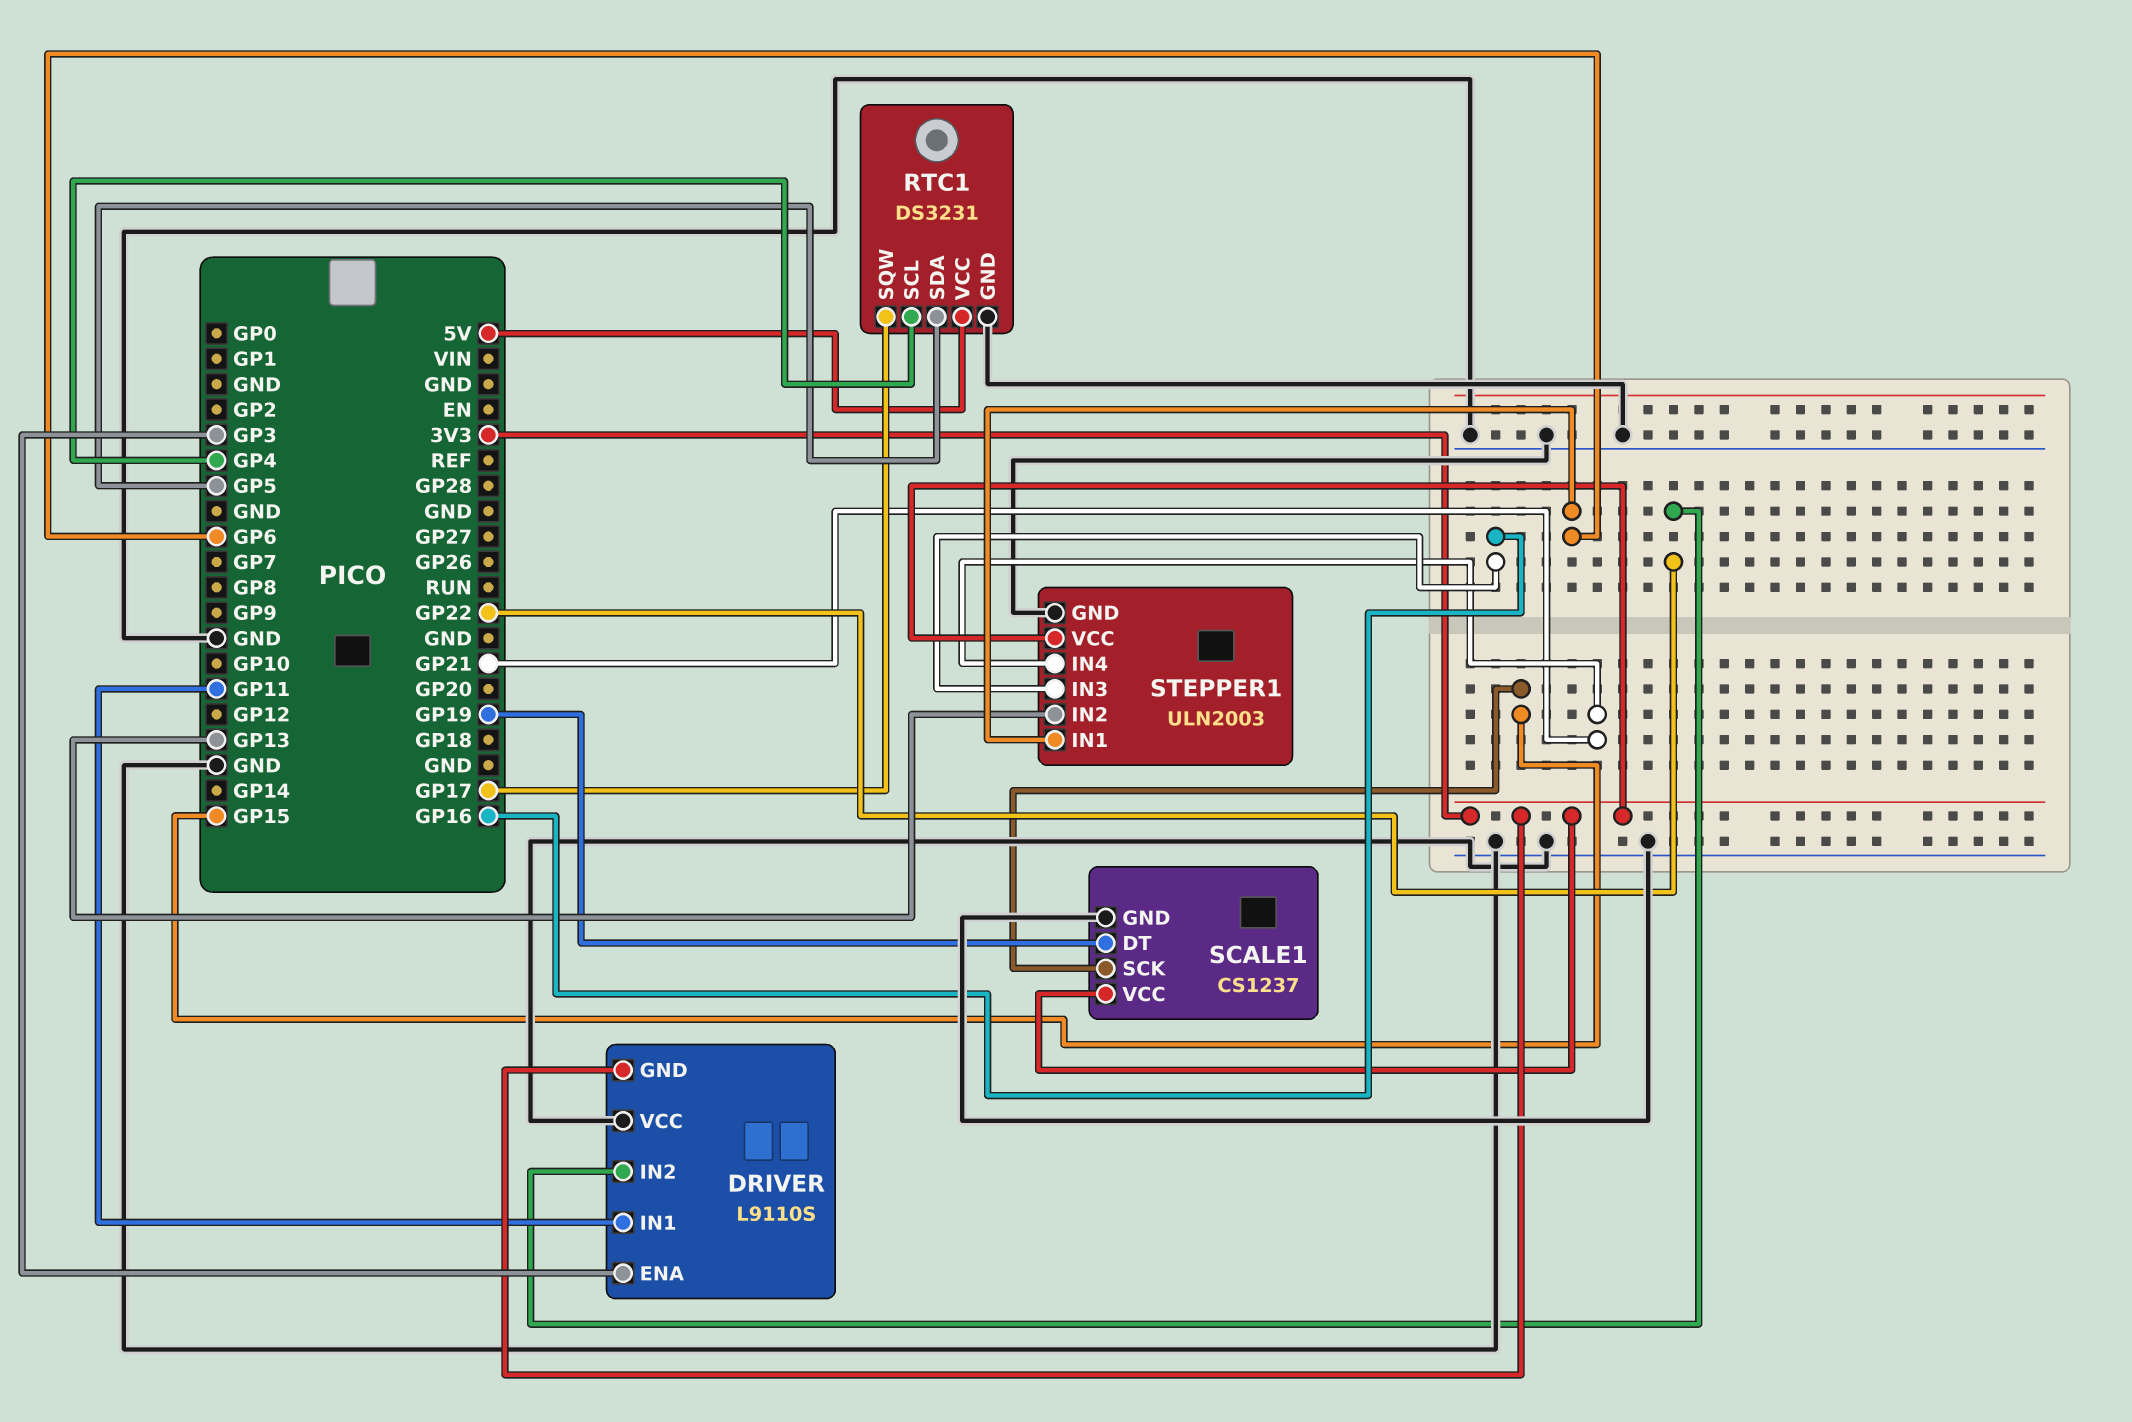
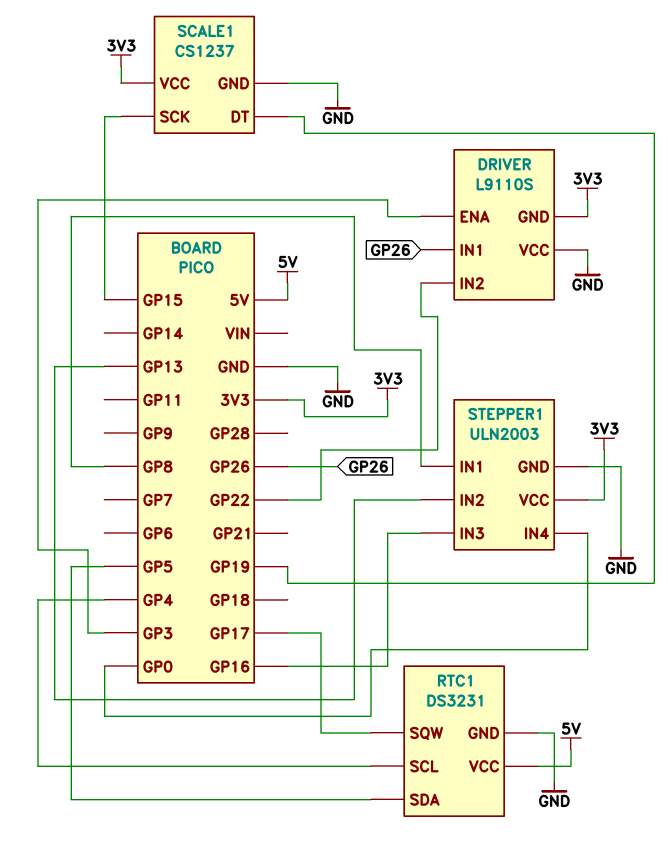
DRIVER pin IN1: GP11 -> GP26
STEPPER1 pin IN1: GP6 -> GP8
STEPPER1 pin IN4: GP21 -> GP0

